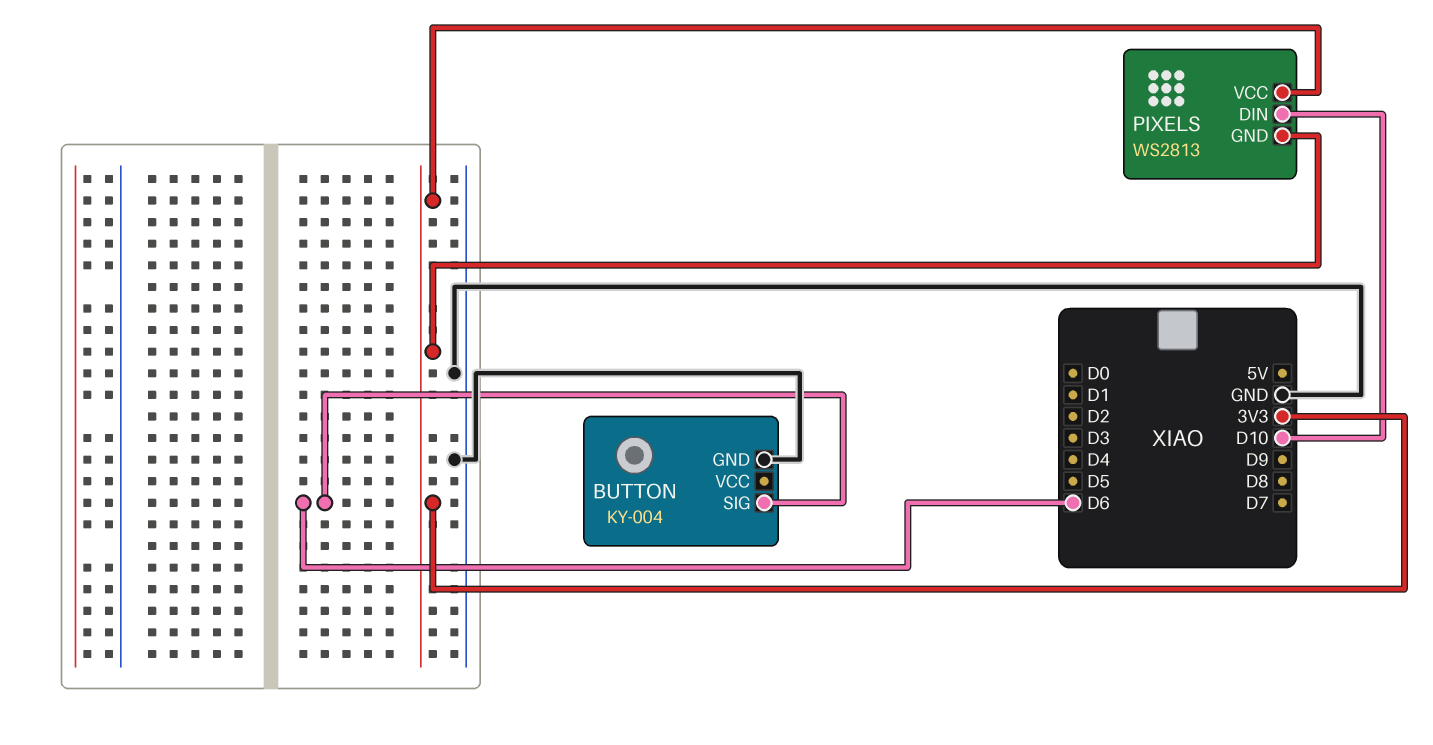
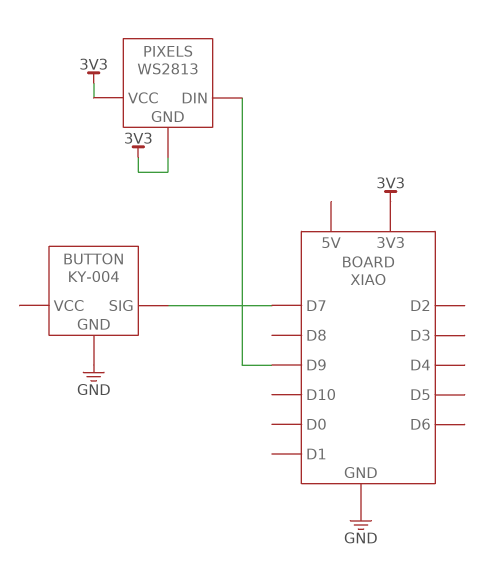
BUTTON pin SIG: D6 -> D7
PIXELS pin DIN: D10 -> D9

